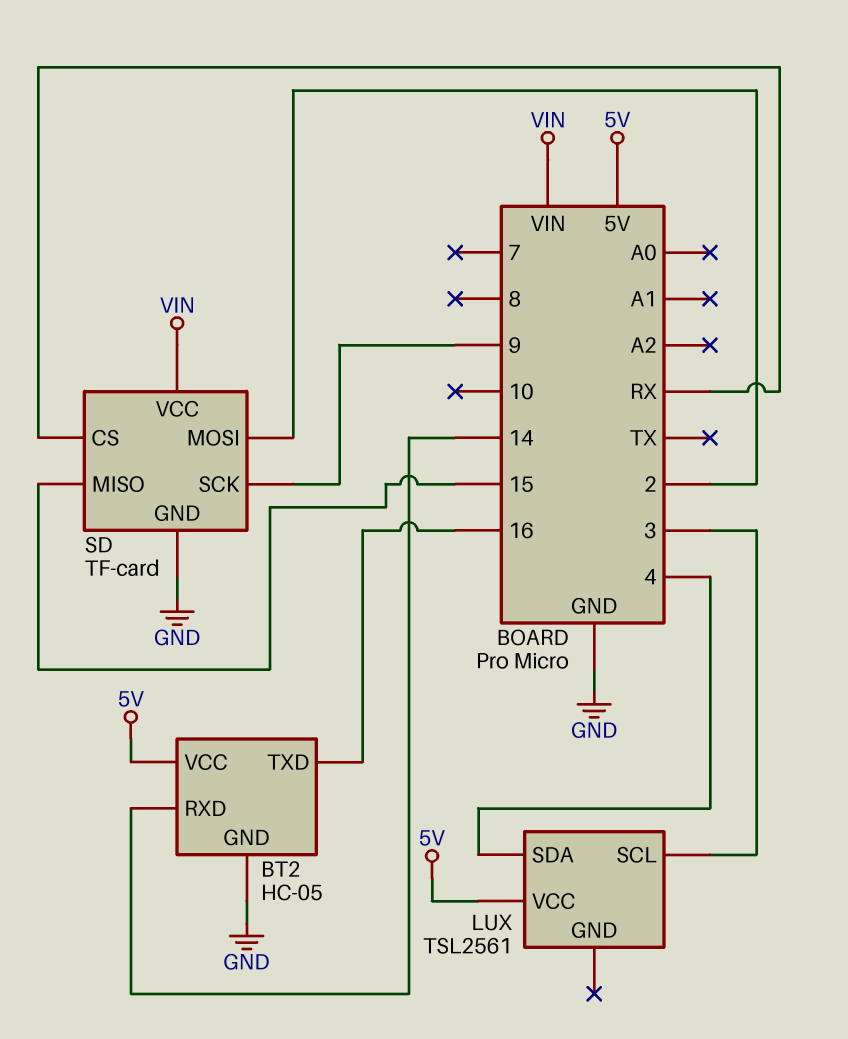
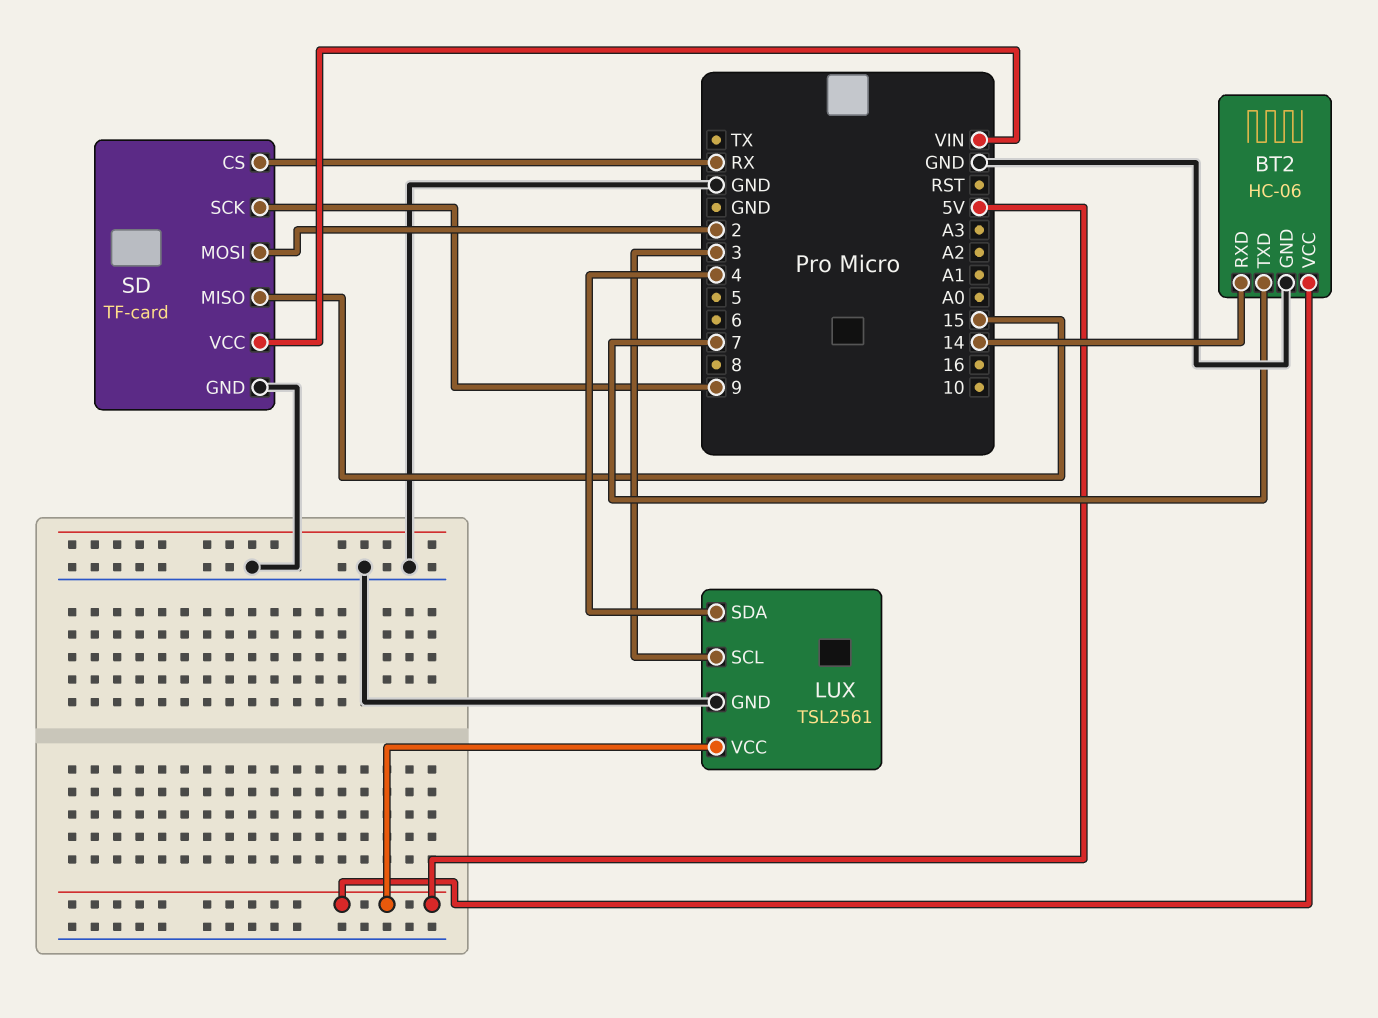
BT2: HC-05 -> HC-06
BT2 pin TXD: 16 -> 7
LUX pin GND: none -> GND

